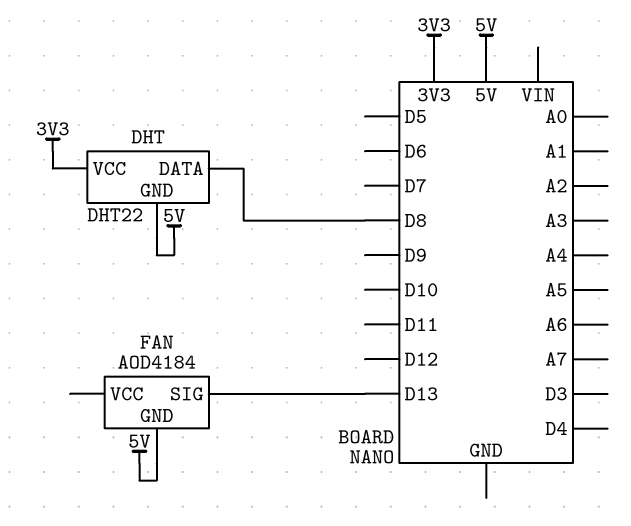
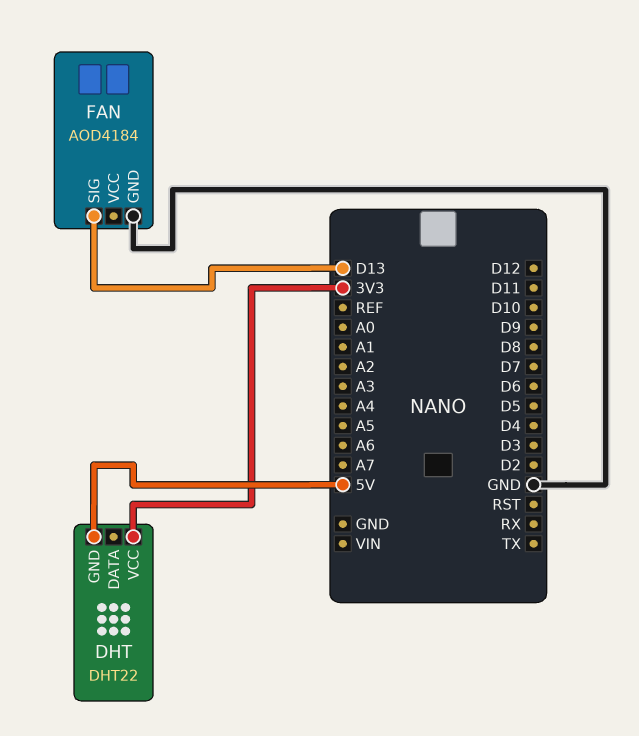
DHT pin DATA: D8 -> none
FAN pin GND: 5V -> GND

